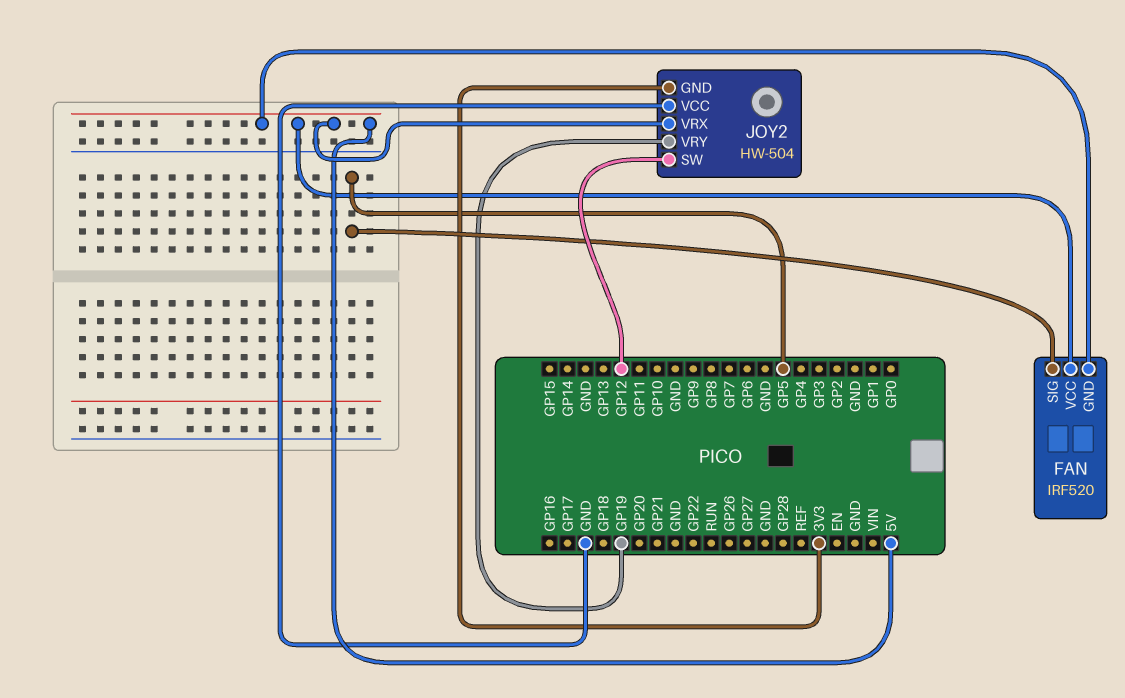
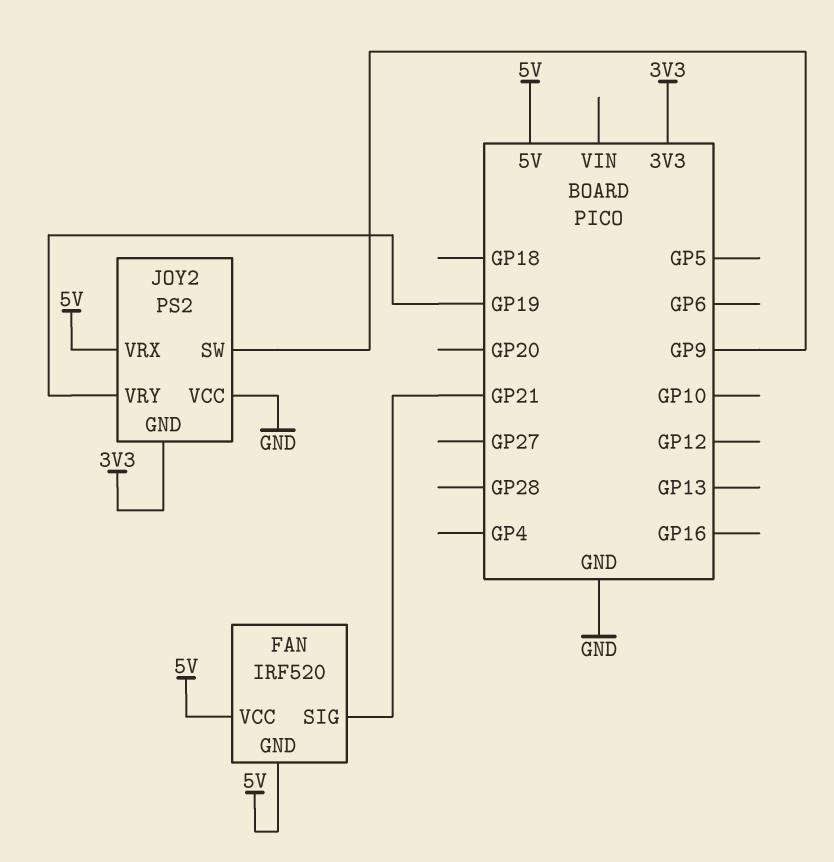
FAN pin SIG: GP5 -> GP21
JOY2: HW-504 -> PS2
JOY2 pin SW: GP12 -> GP9

